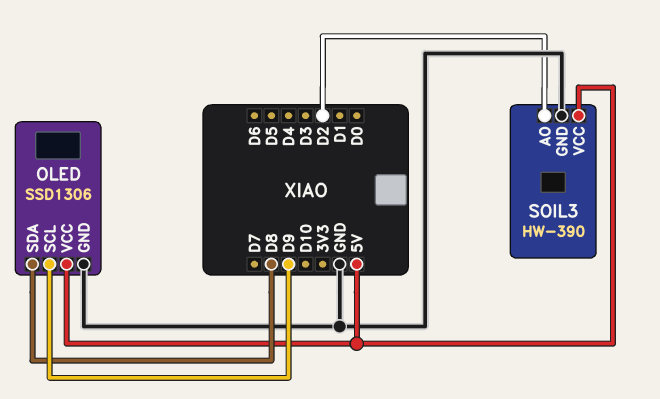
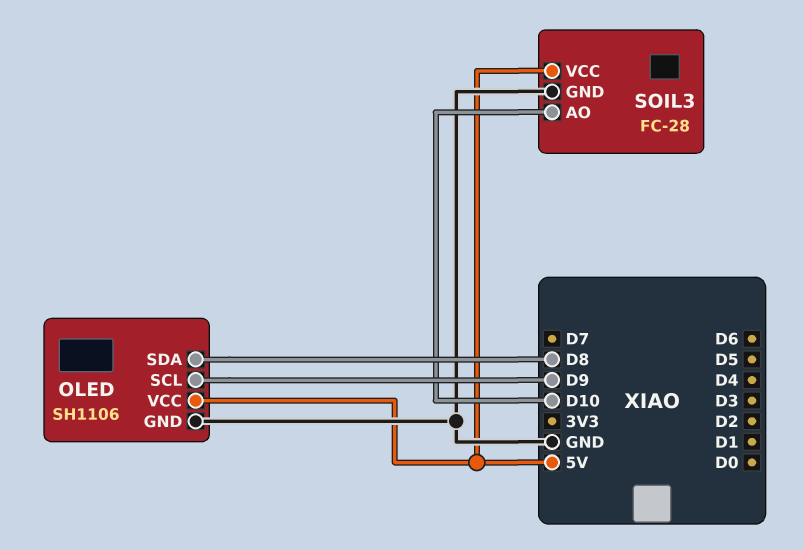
OLED: SSD1306 -> SH1106
SOIL3: HW-390 -> FC-28
SOIL3 pin AO: D2 -> D10

